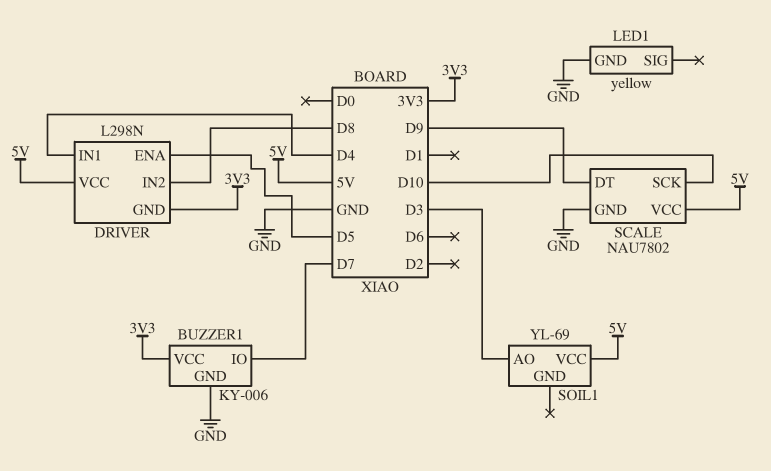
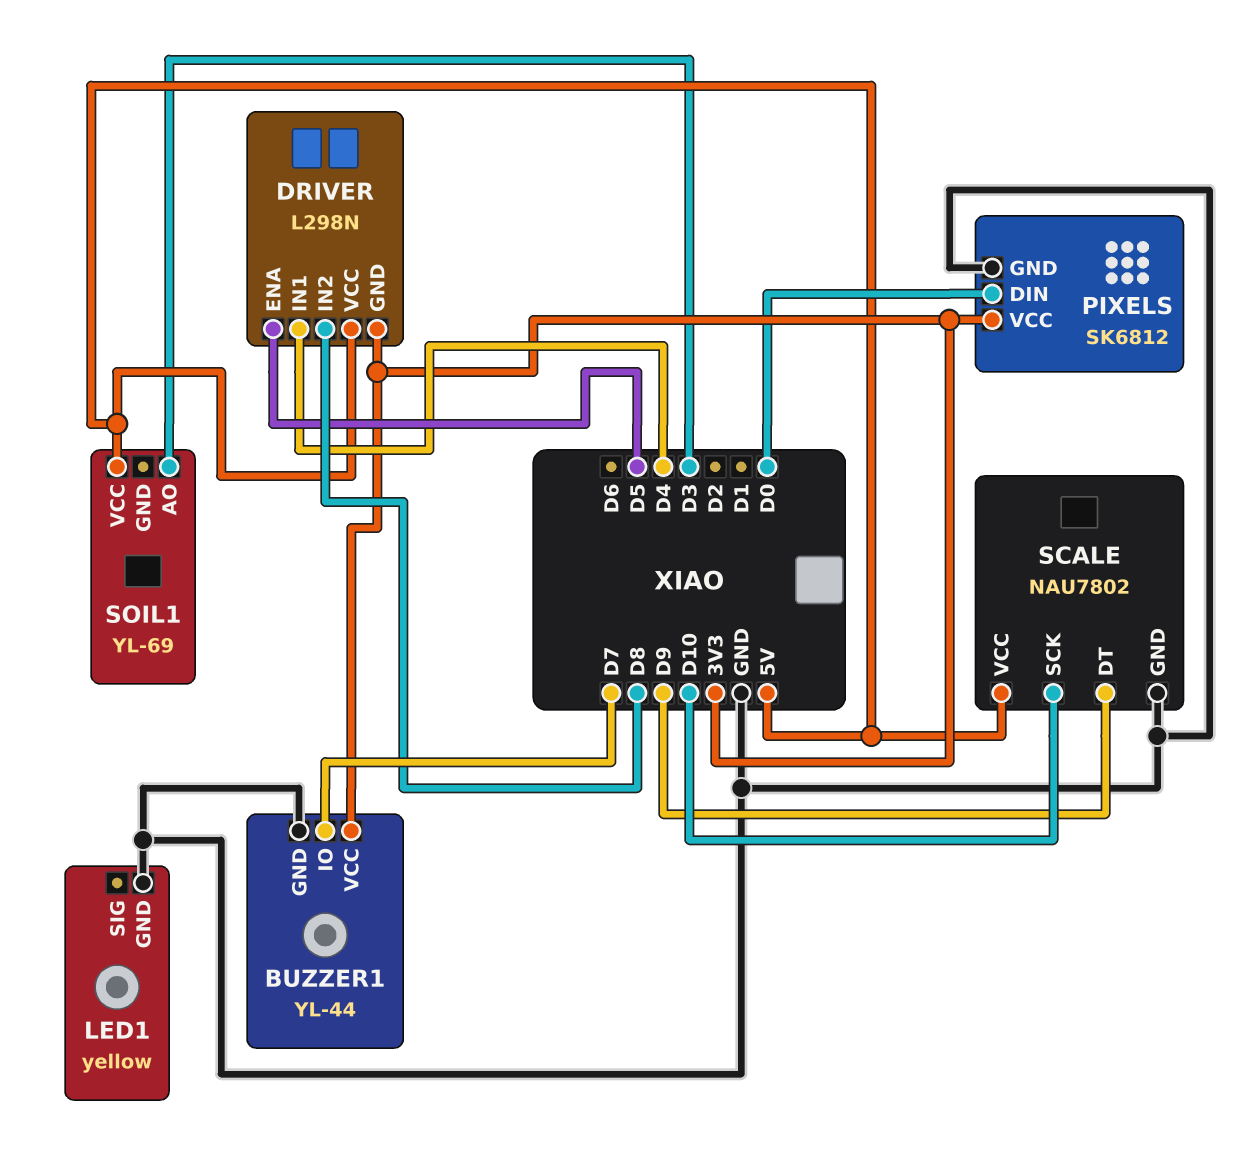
BUZZER1: KY-006 -> YL-44
PIXELS: none -> SK6812
PIXELS pin DIN: none -> D0
PIXELS pin GND: none -> GND
PIXELS pin VCC: none -> 3V3

